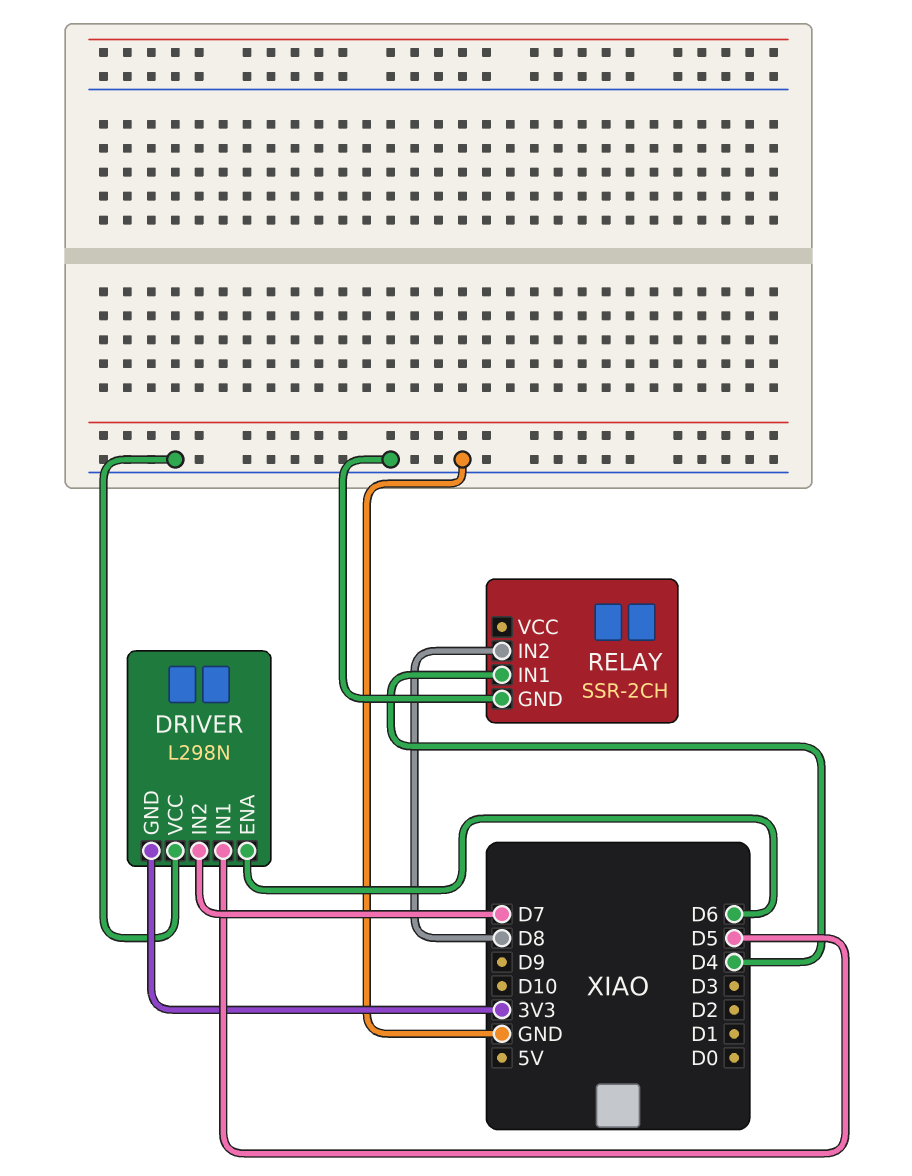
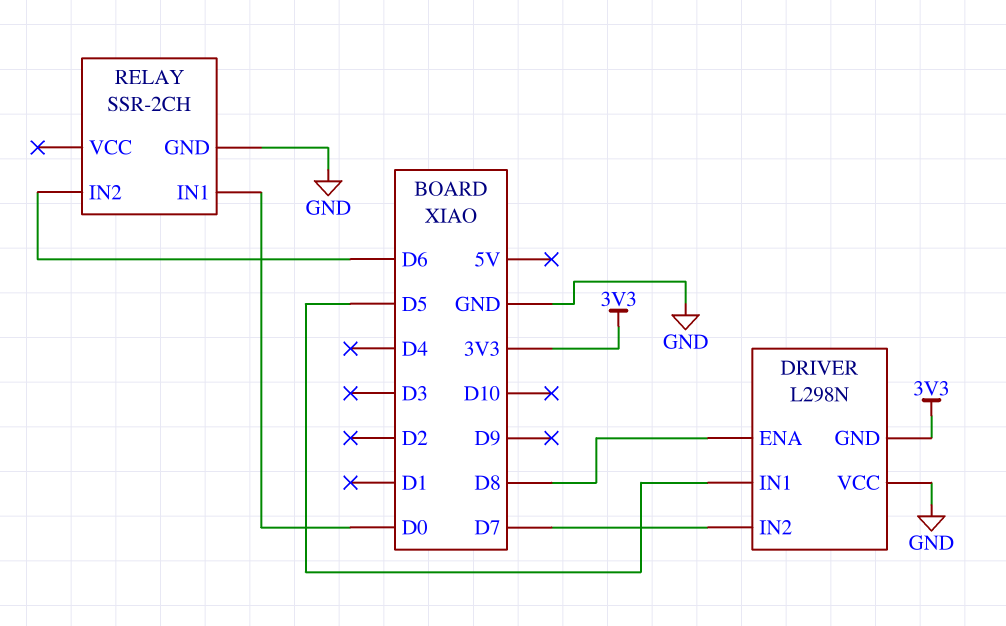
DRIVER pin ENA: D6 -> D8
RELAY pin IN1: D4 -> D0
RELAY pin IN2: D8 -> D6

